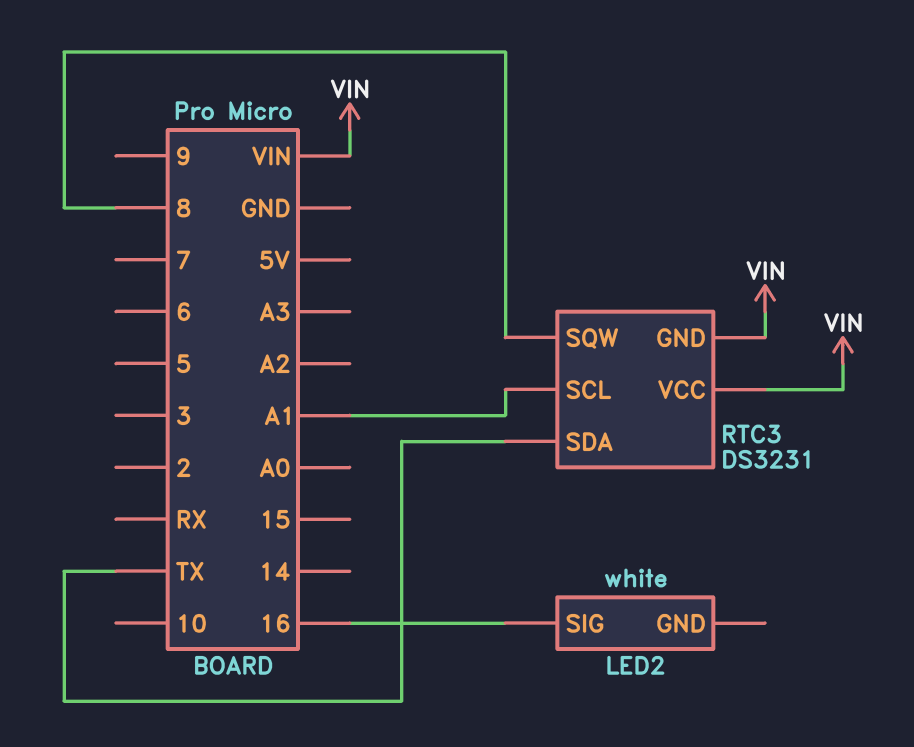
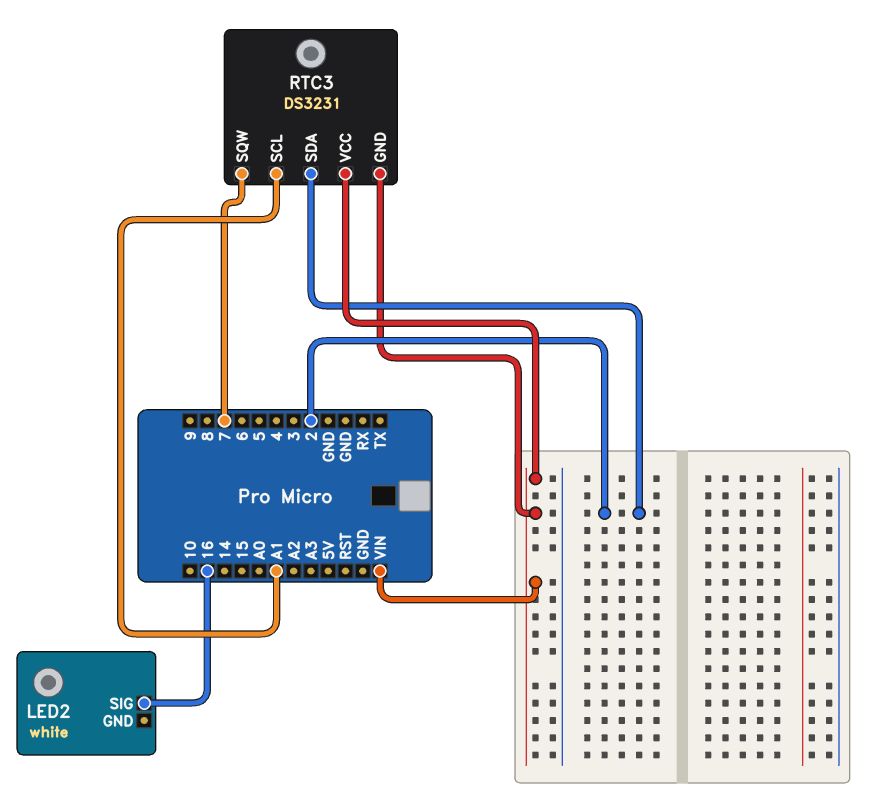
RTC3 pin SDA: TX -> 2
RTC3 pin SQW: 8 -> 7

